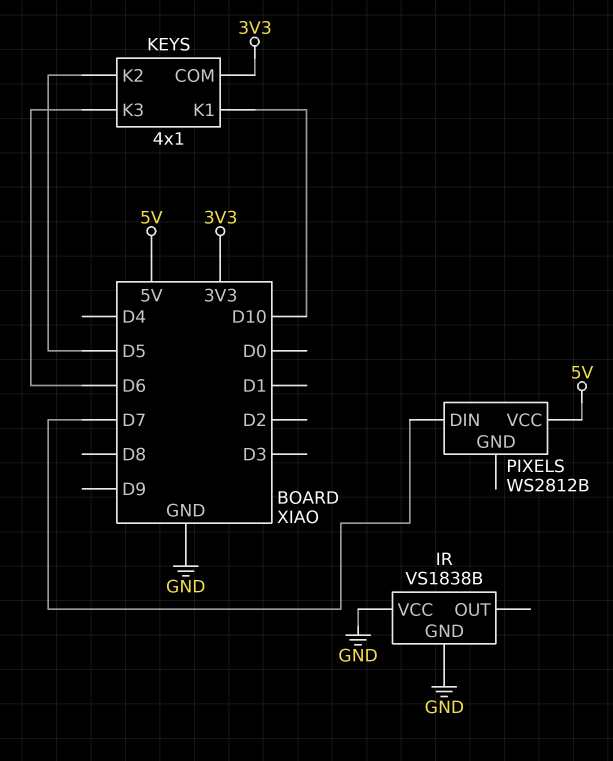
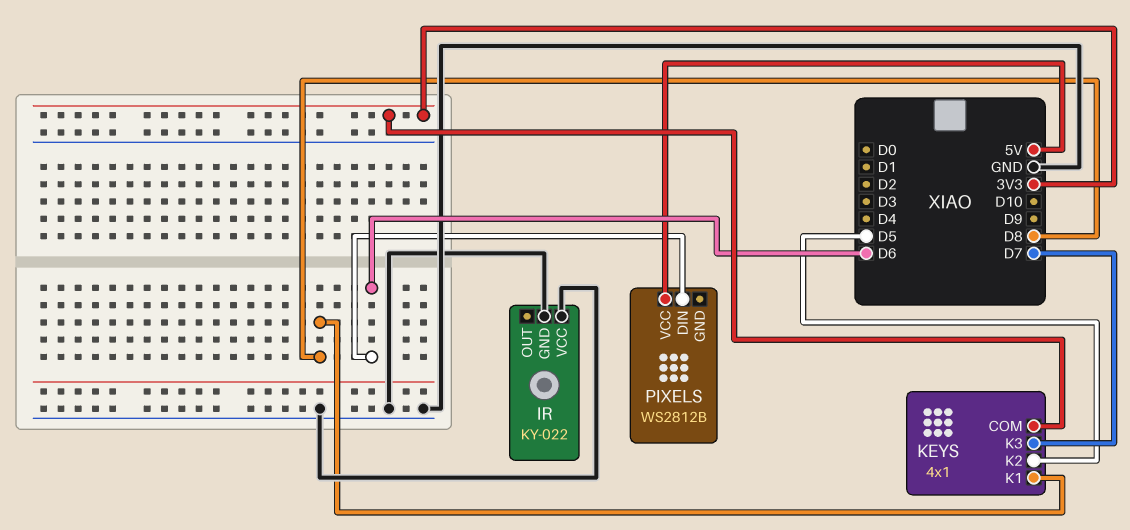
IR: VS1838B -> KY-022
KEYS pin K1: D10 -> D8
KEYS pin K3: D6 -> D7
PIXELS pin DIN: D7 -> D6

